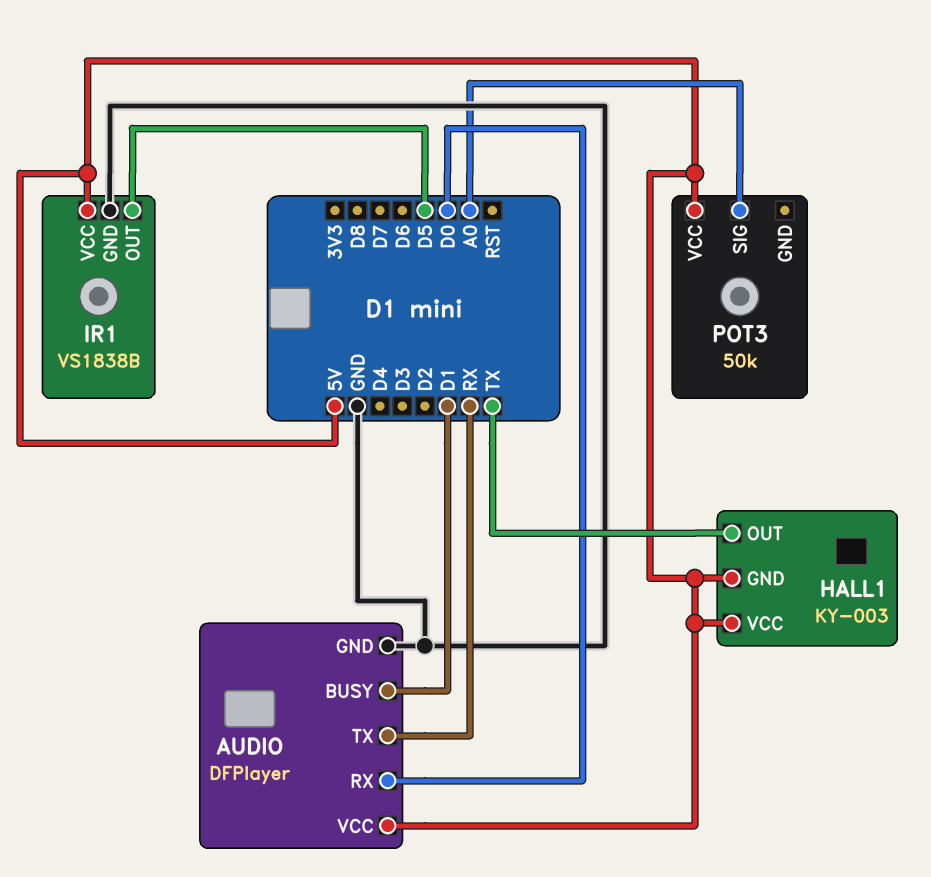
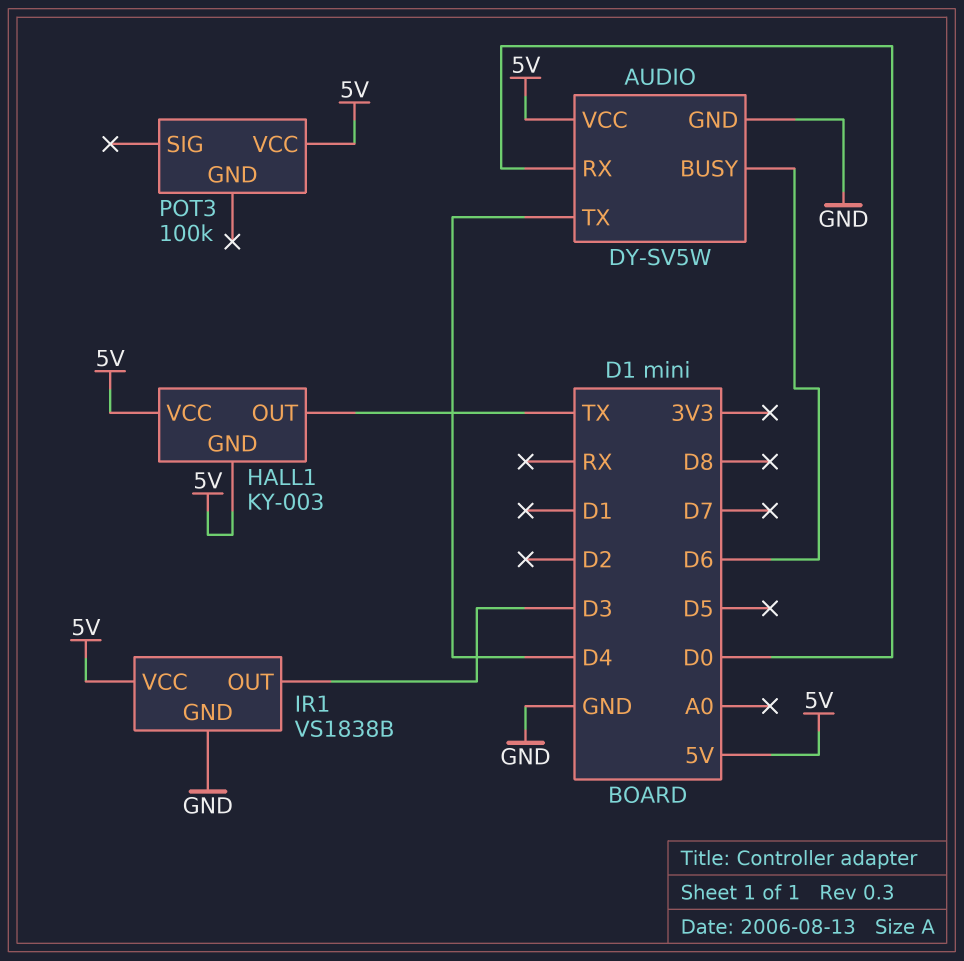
AUDIO: DFPlayer -> DY-SV5W
AUDIO pin BUSY: D1 -> D6
AUDIO pin TX: RX -> D4
IR1 pin OUT: D5 -> D3
POT3: 50k -> 100k
POT3 pin SIG: A0 -> none

